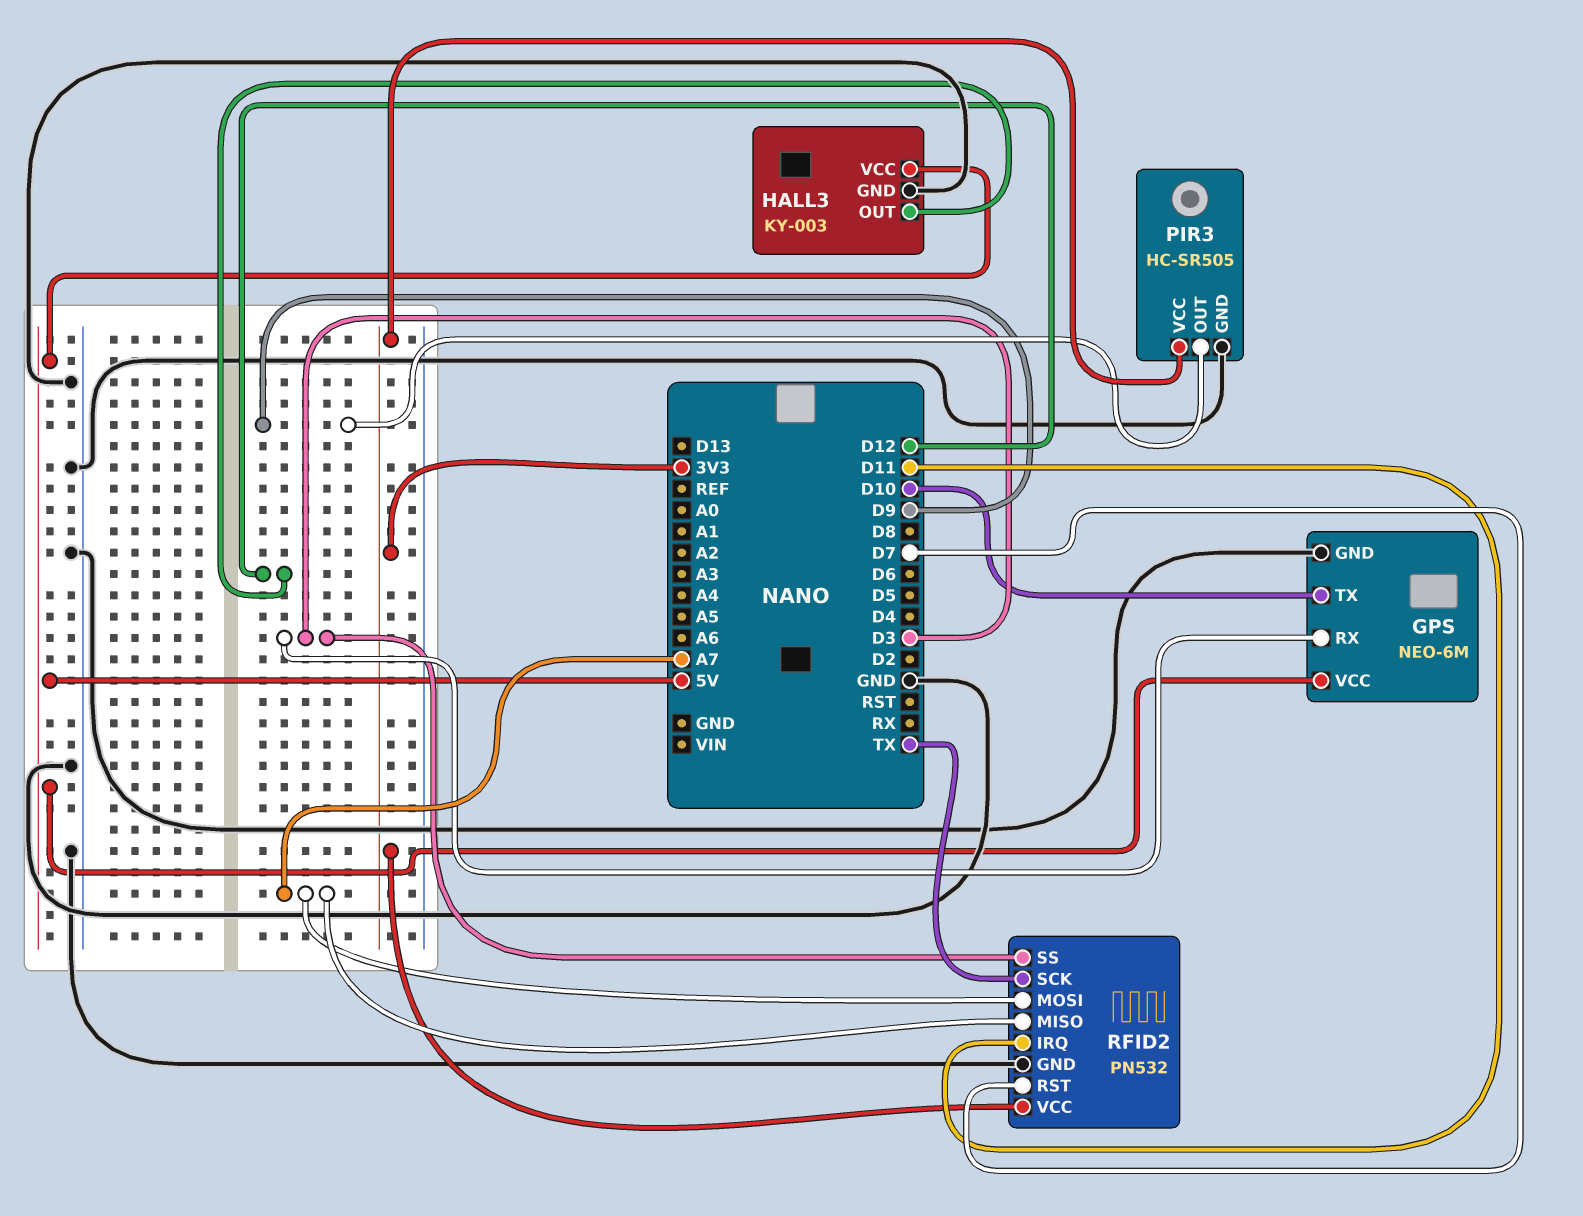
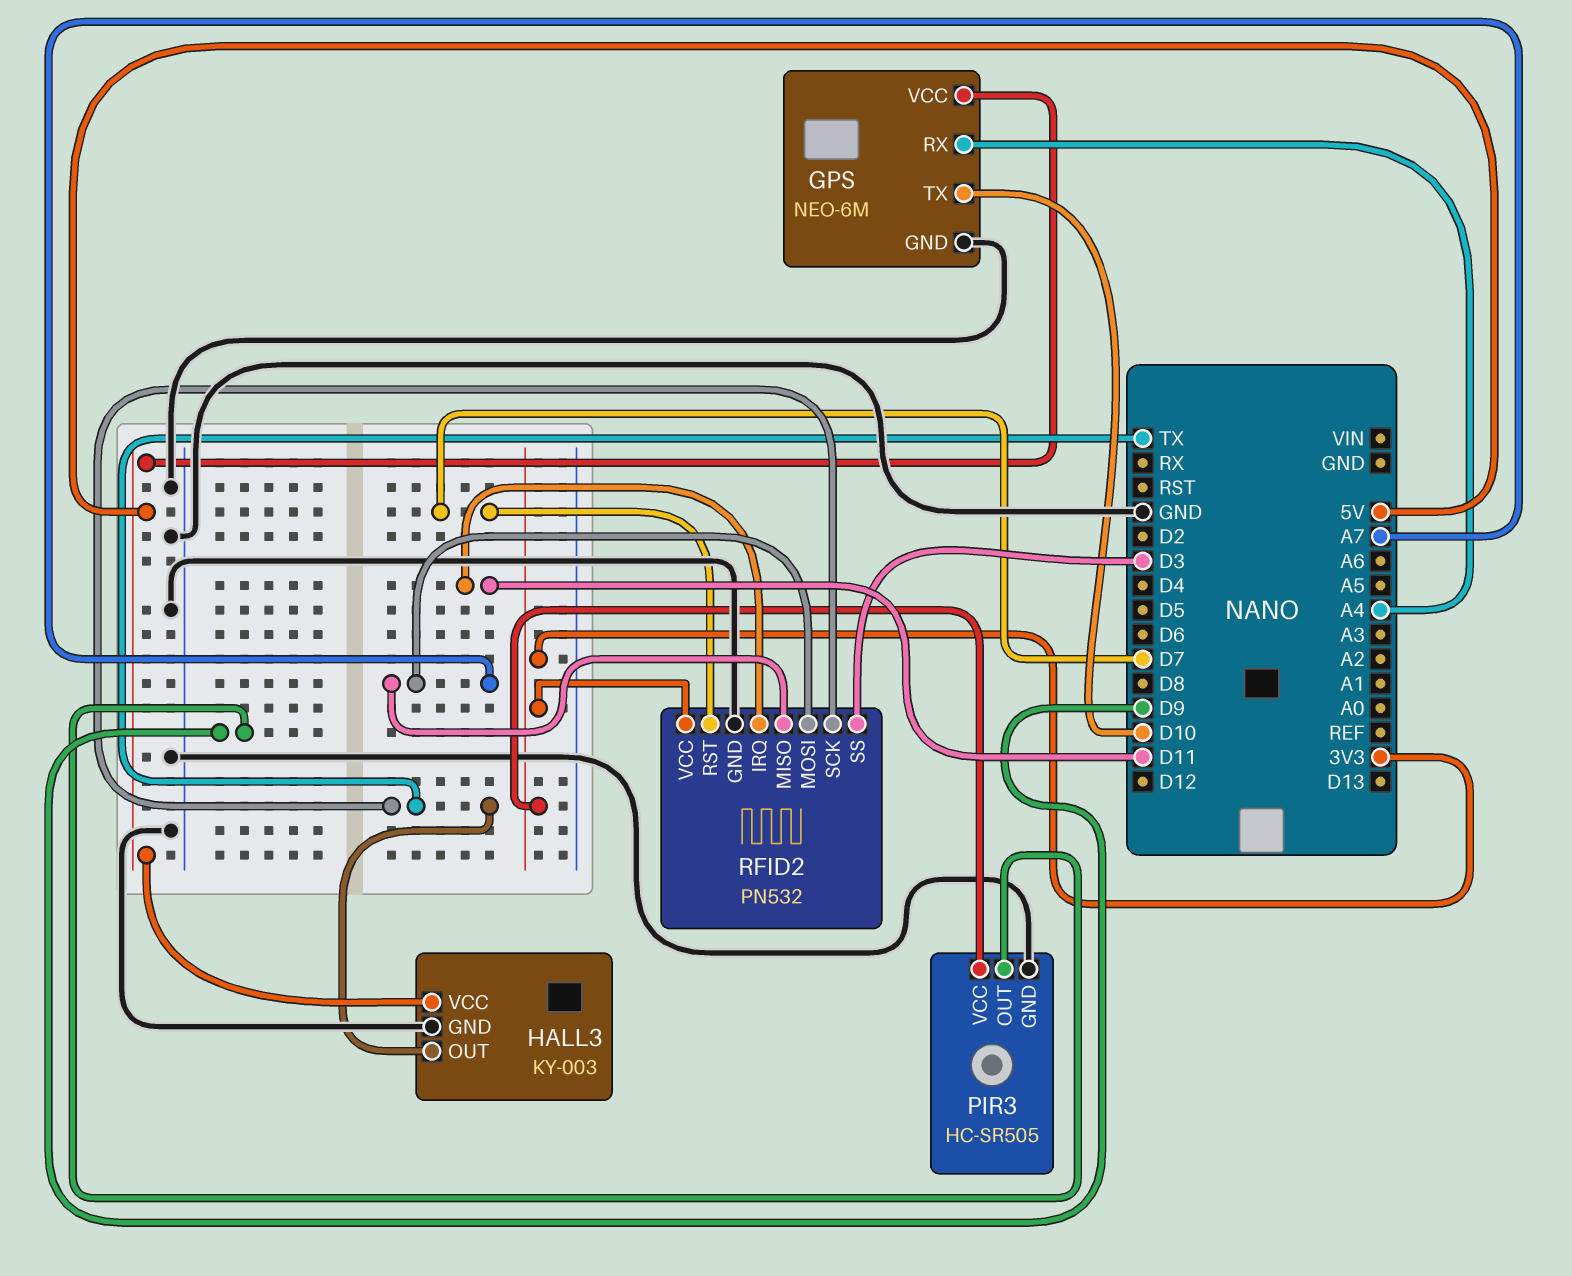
GPS pin RX: D3 -> A4
HALL3 pin OUT: D12 -> TX

